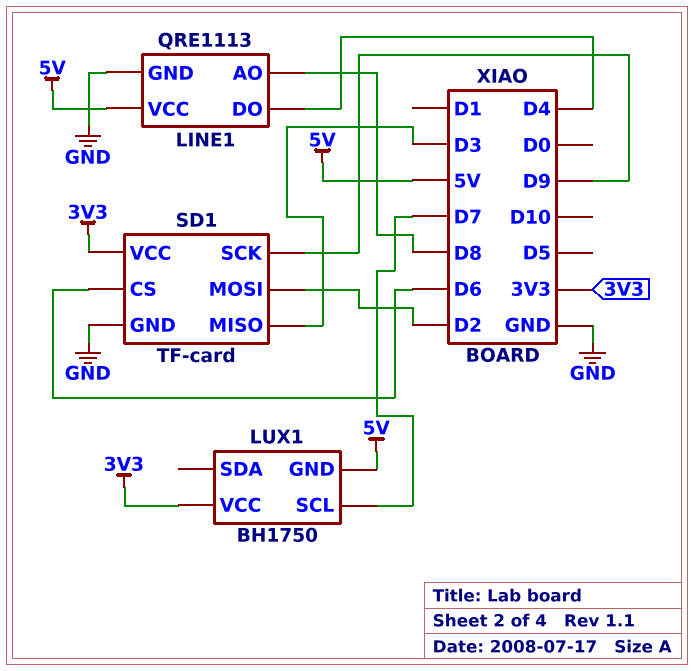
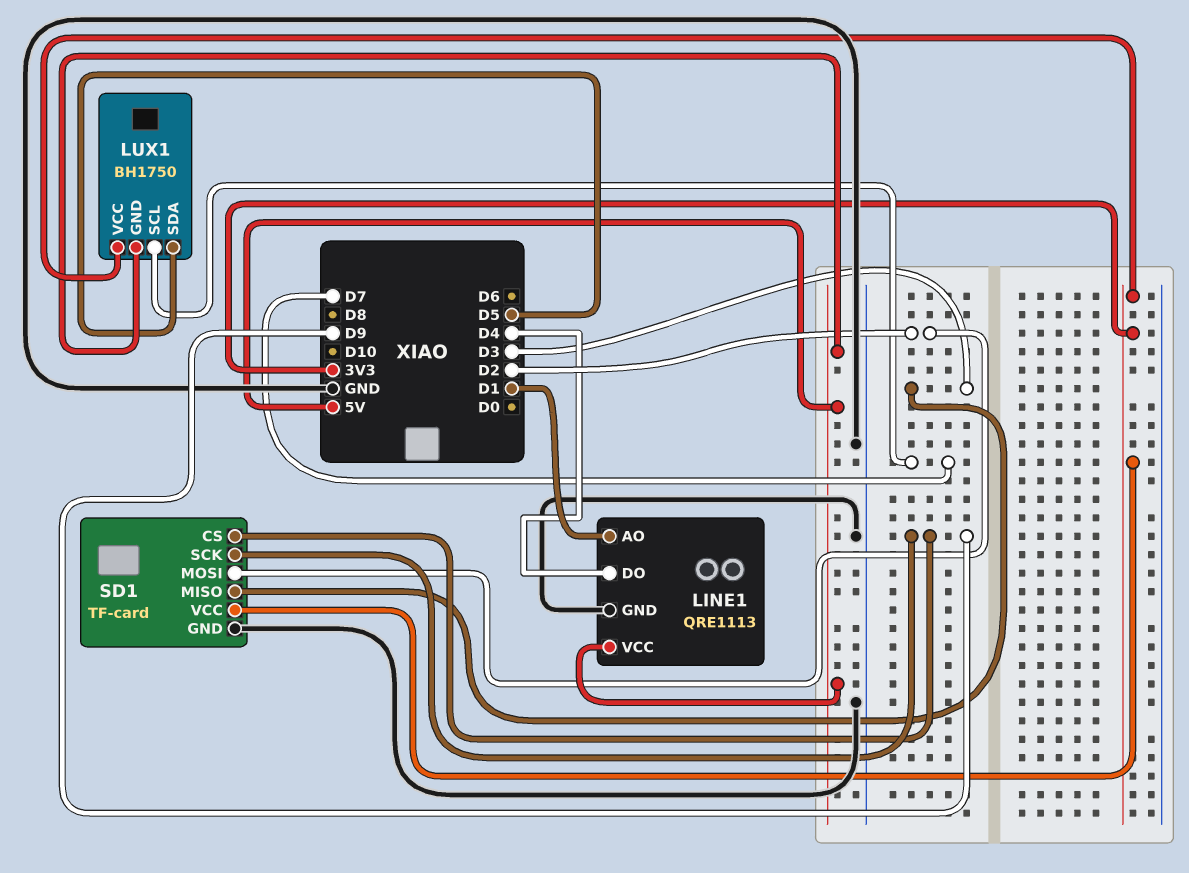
LINE1 pin AO: D8 -> D1
LUX1 pin SDA: none -> D5
SD1 pin CS: D6 -> D9

